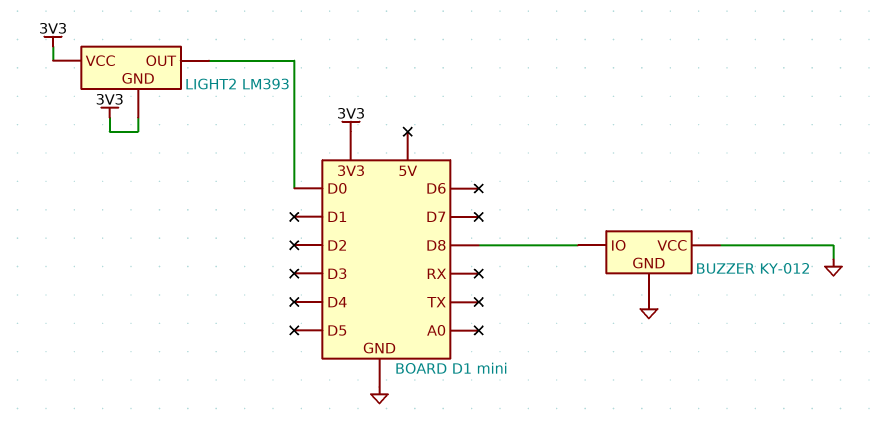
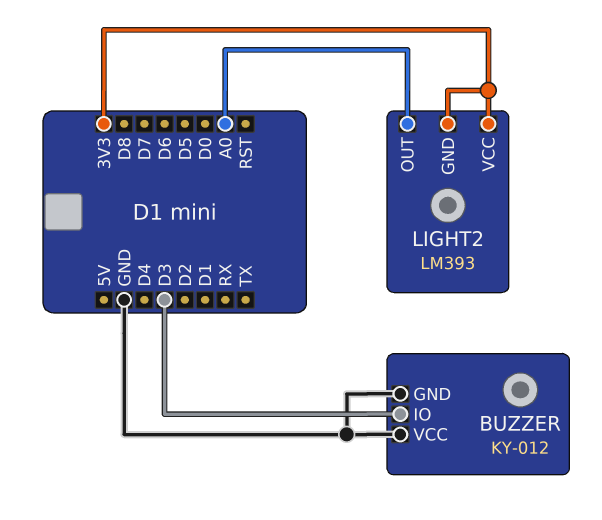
BUZZER pin IO: D8 -> D3
LIGHT2 pin OUT: D0 -> A0

